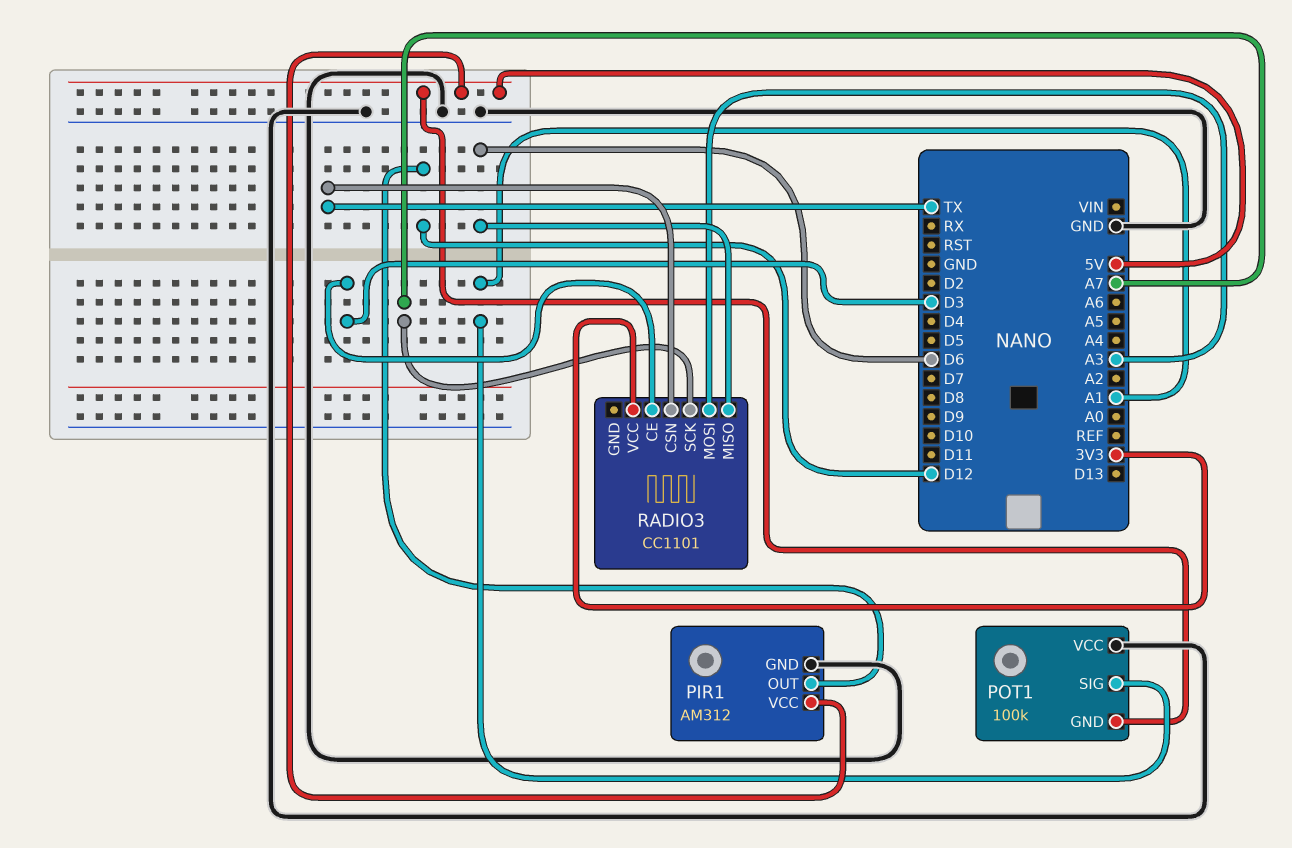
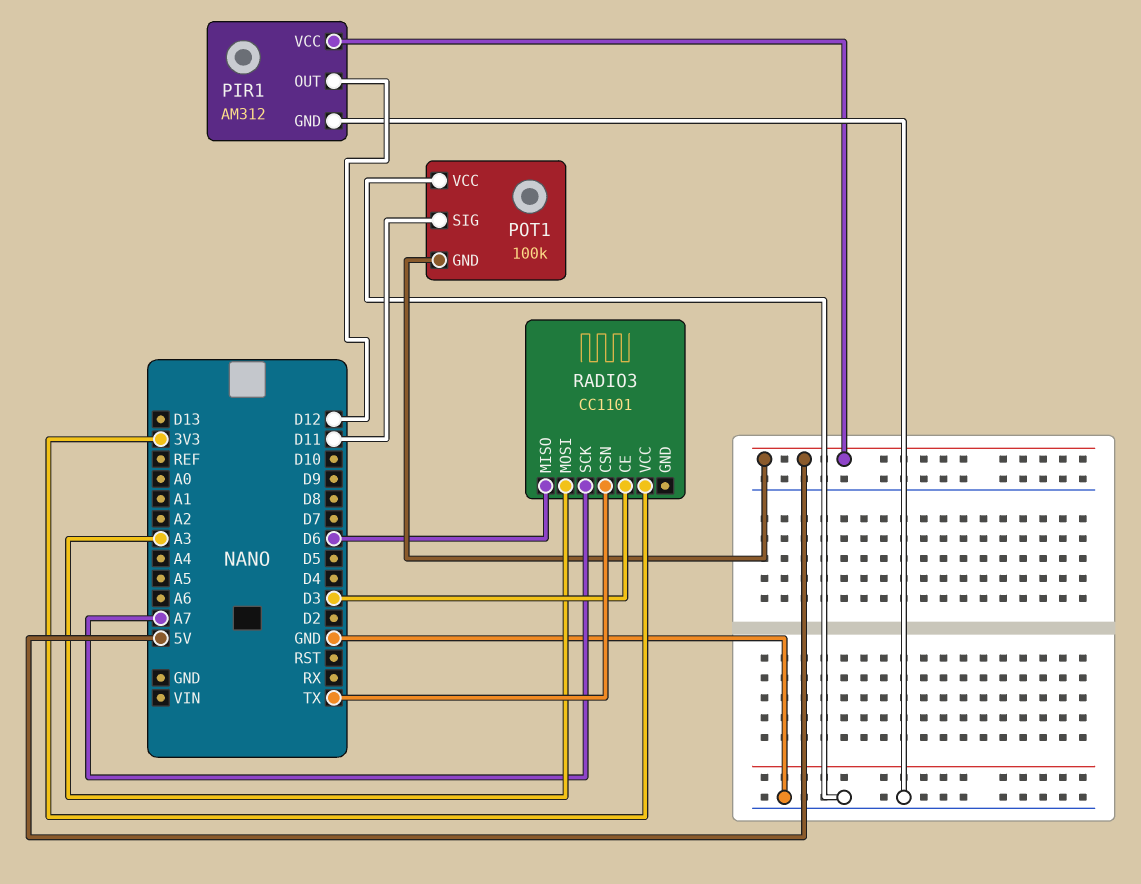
POT1 pin SIG: A1 -> D11

